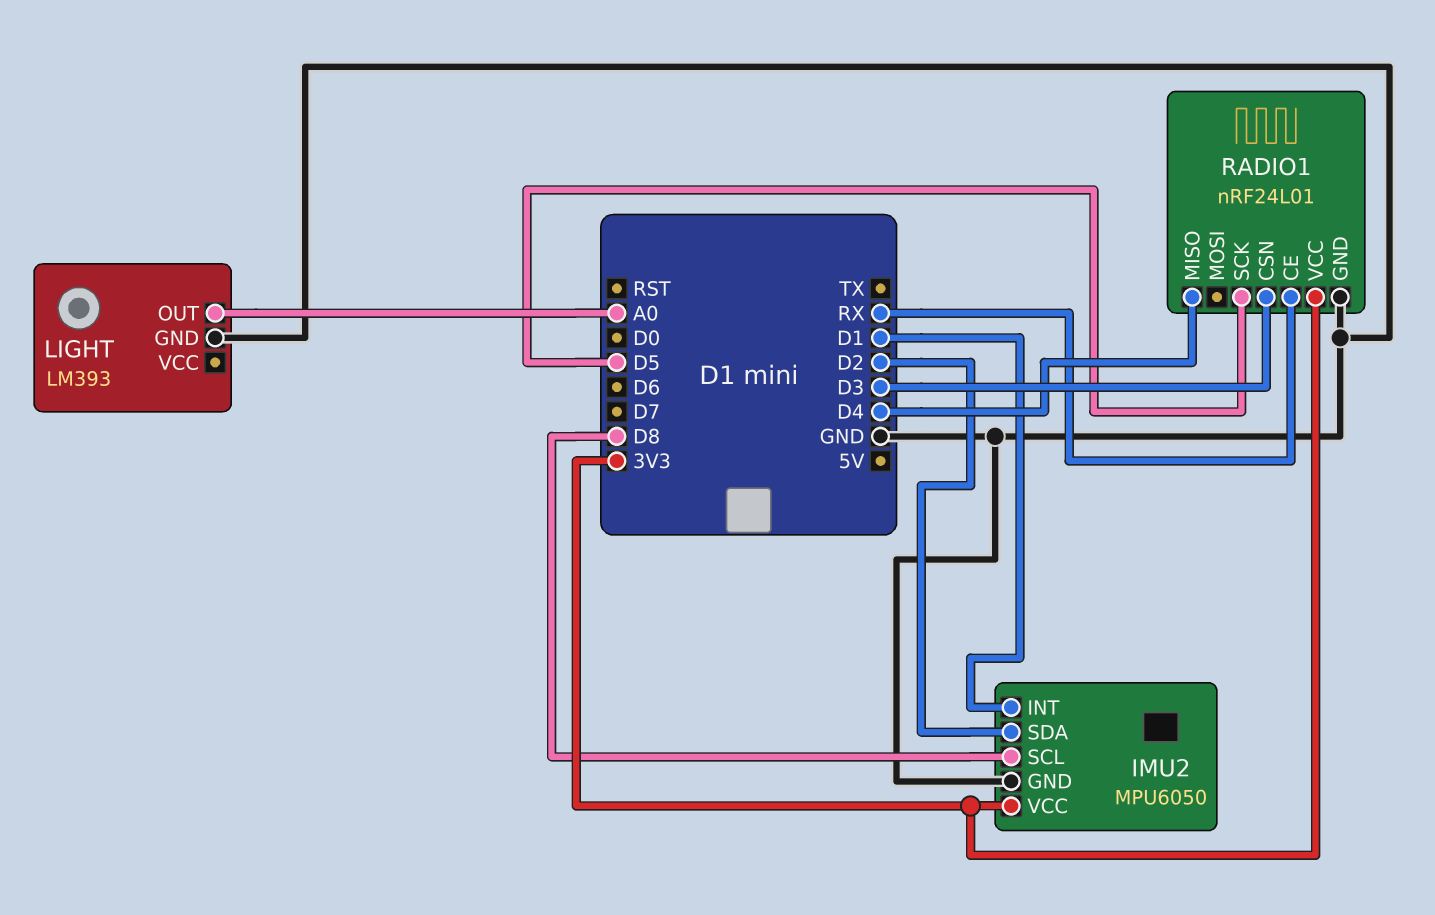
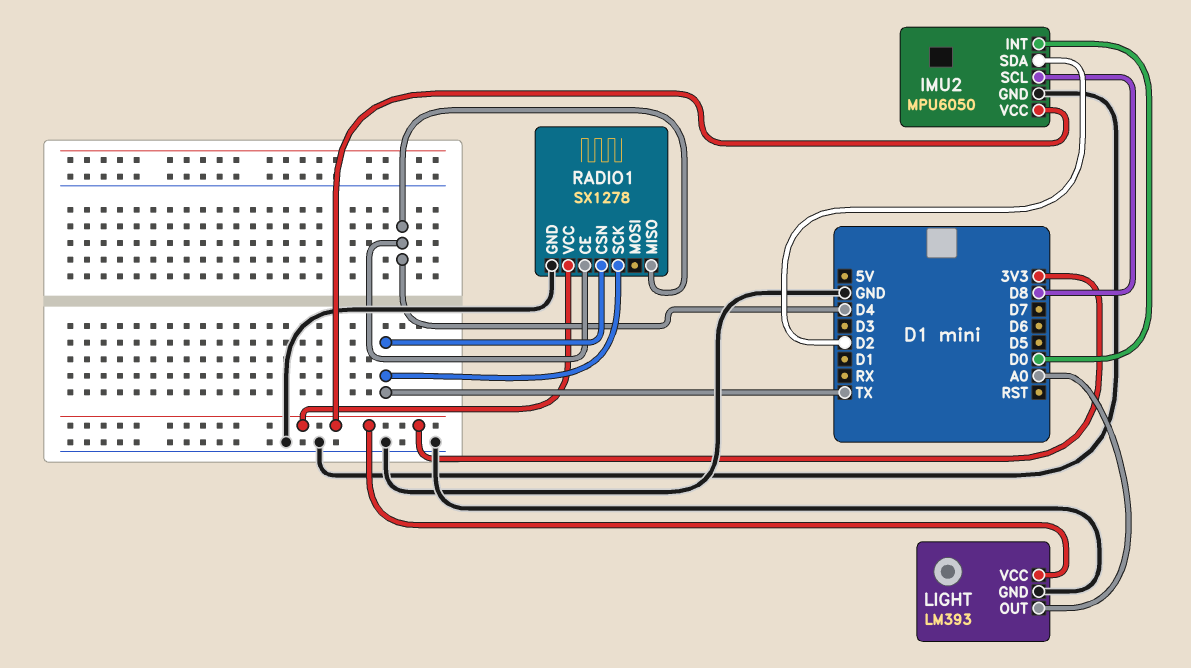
IMU2 pin INT: D1 -> D0
LIGHT pin VCC: none -> 3V3
RADIO1: nRF24L01 -> SX1278
RADIO1 pin CE: RX -> D4
RADIO1 pin CSN: D3 -> TX
RADIO1 pin SCK: D5 -> TX

